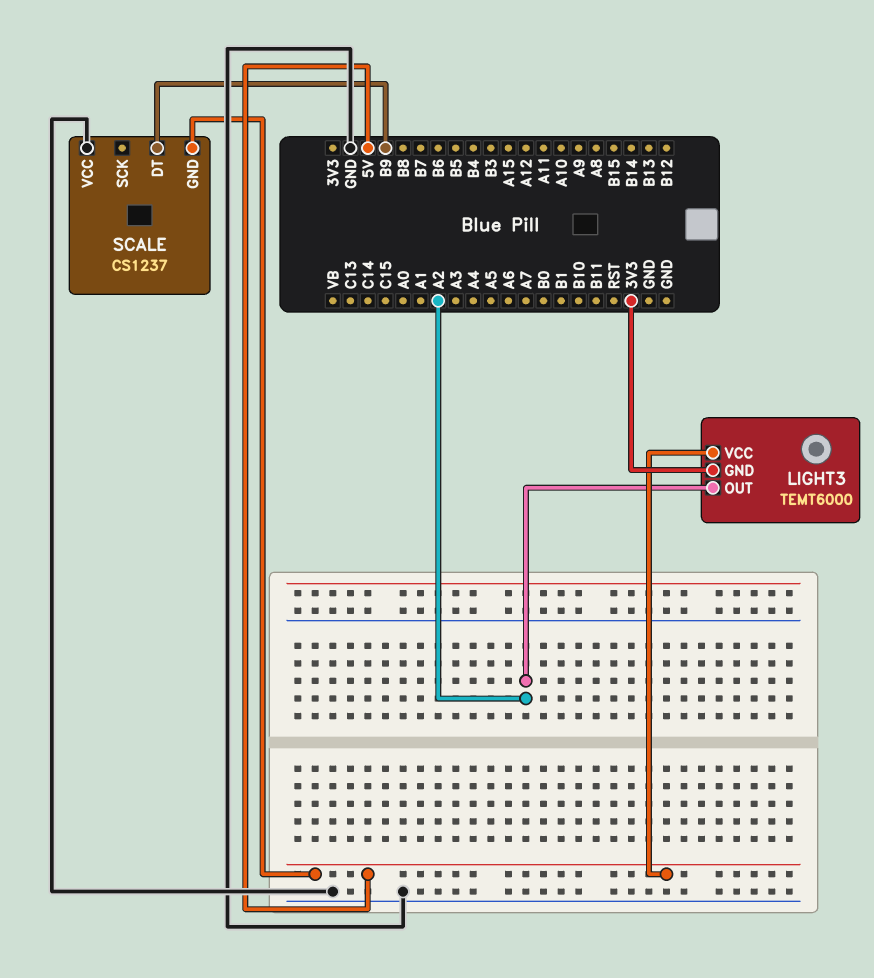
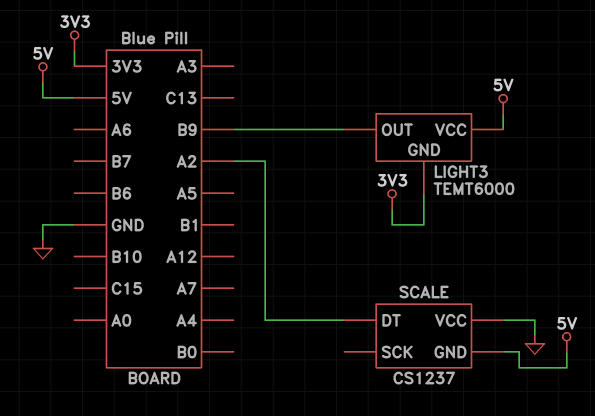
LIGHT3 pin OUT: A2 -> B9
SCALE pin DT: B9 -> A2

